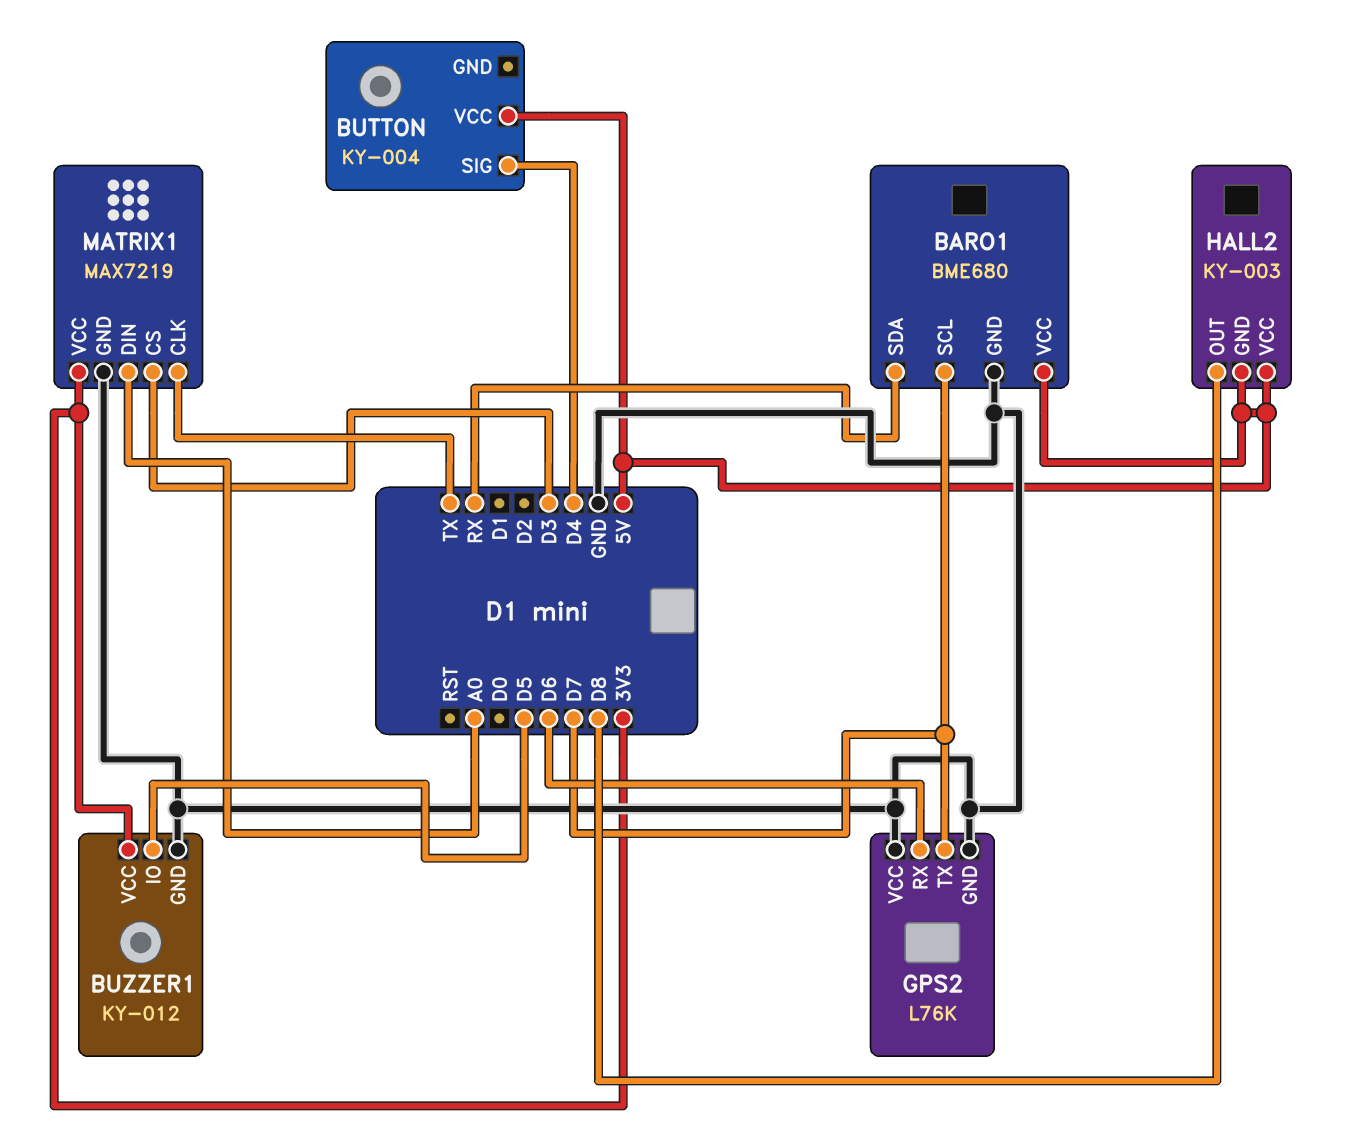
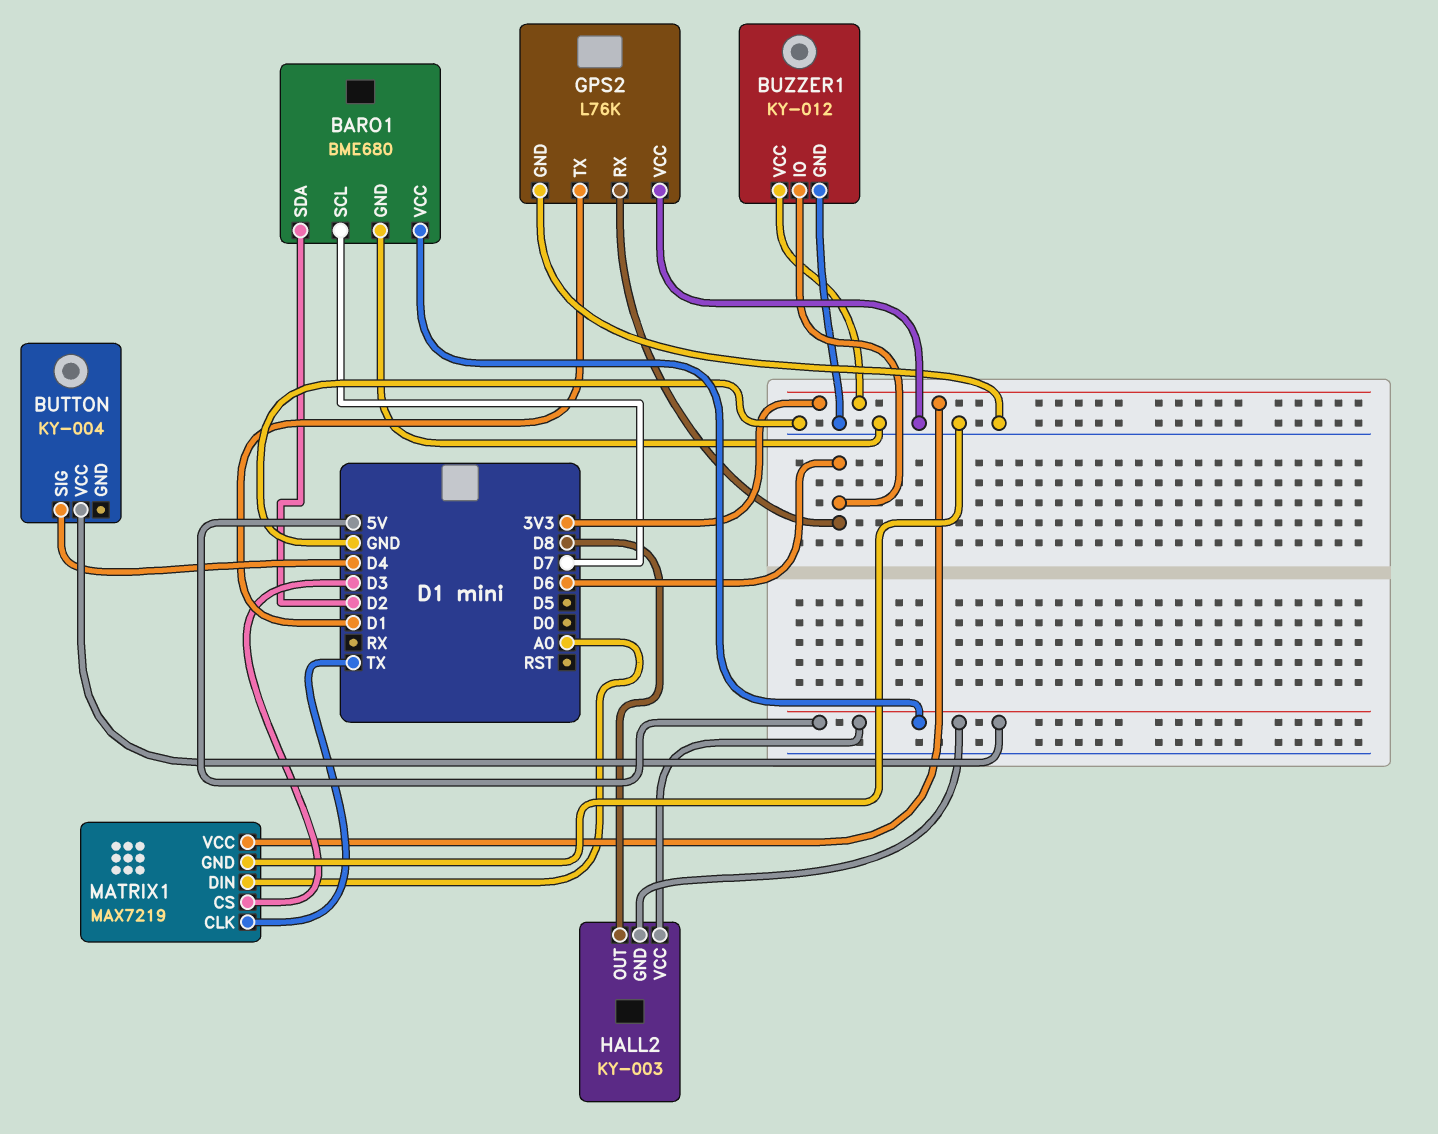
BARO1 pin SDA: RX -> D2
BUZZER1 pin IO: D5 -> D6
GPS2 pin TX: D7 -> D1

